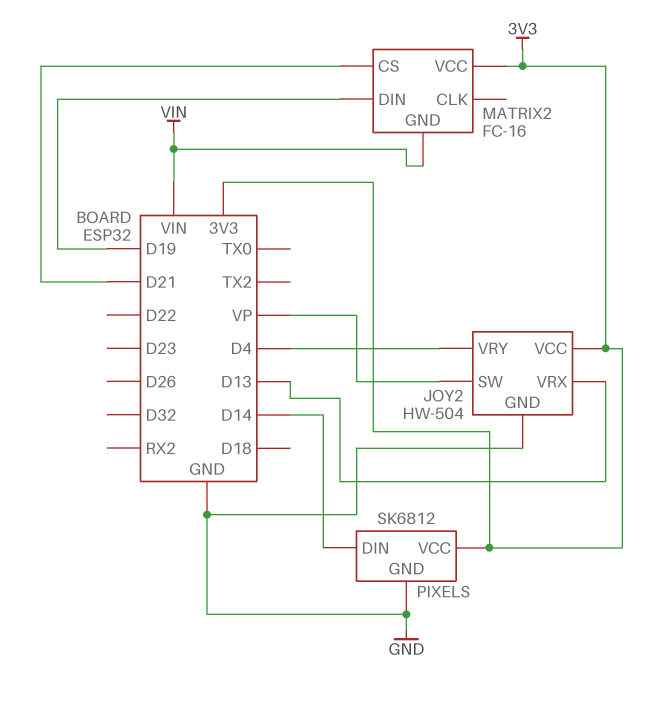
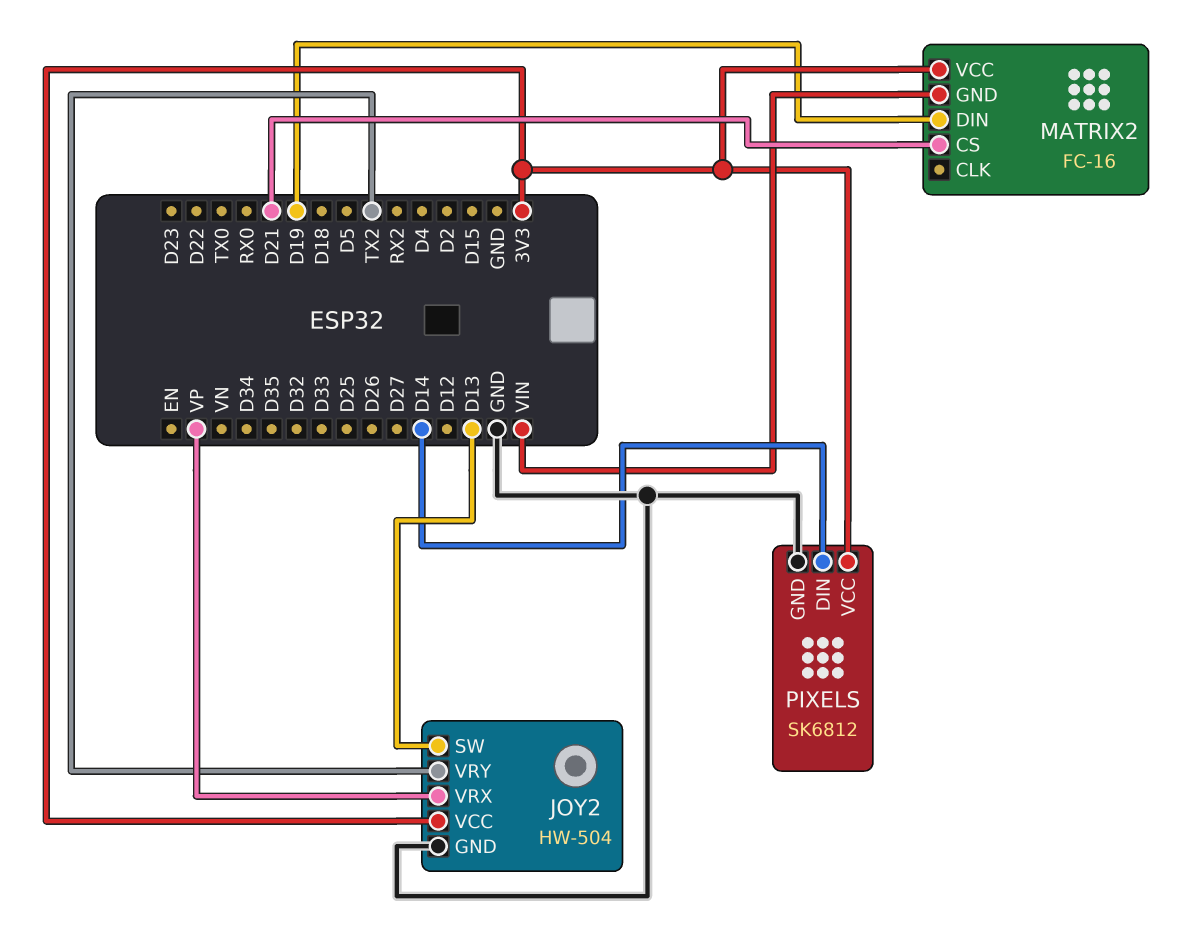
JOY2 pin SW: VP -> D13
JOY2 pin VRX: D13 -> VP
JOY2 pin VRY: D4 -> TX2

